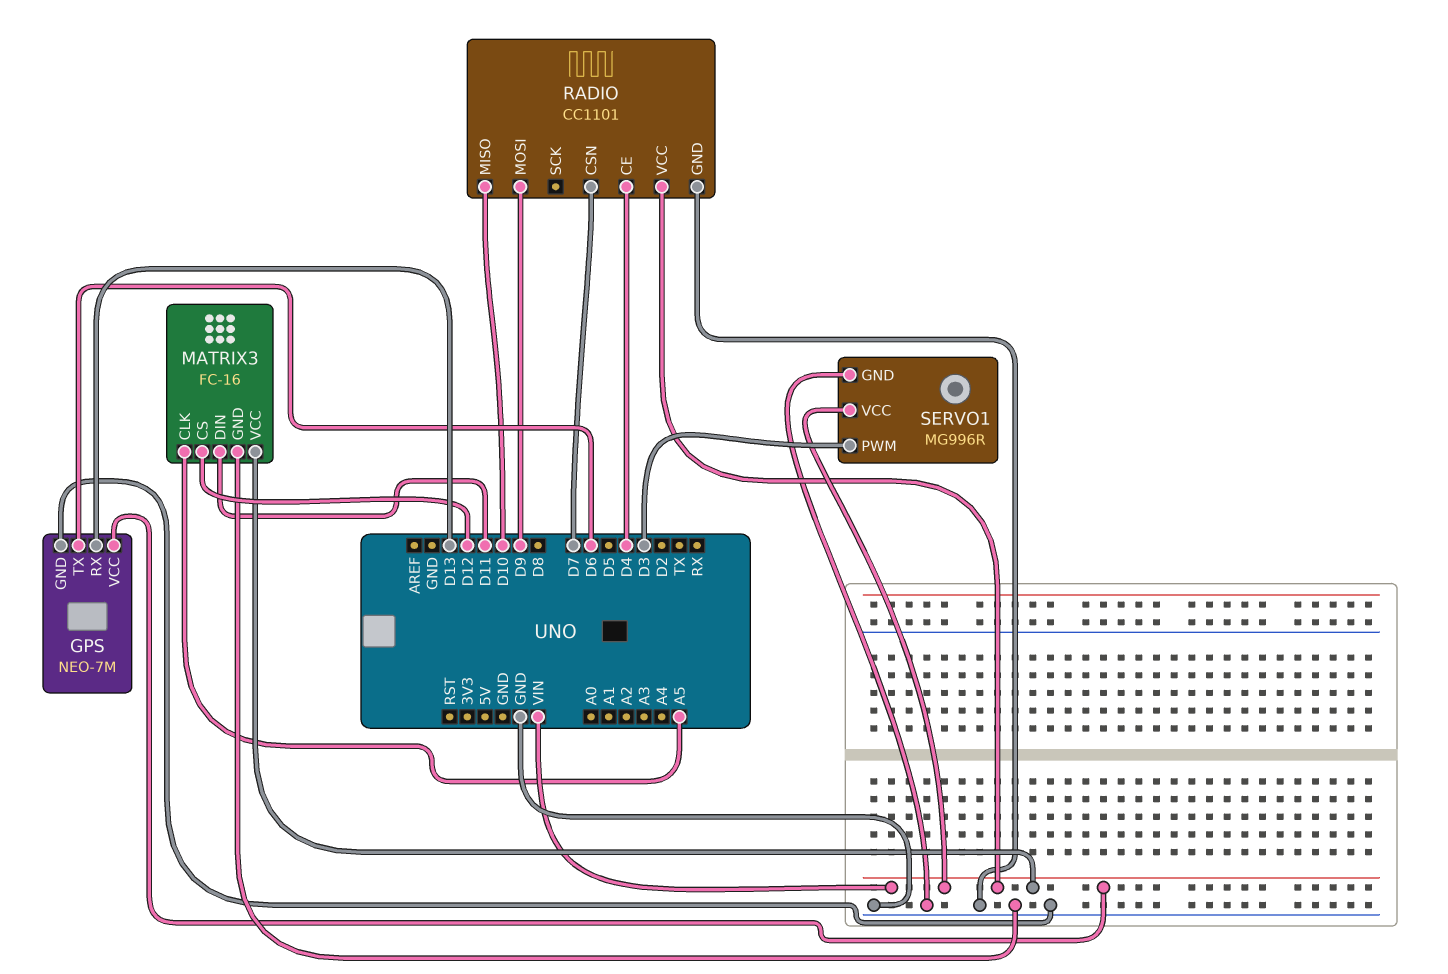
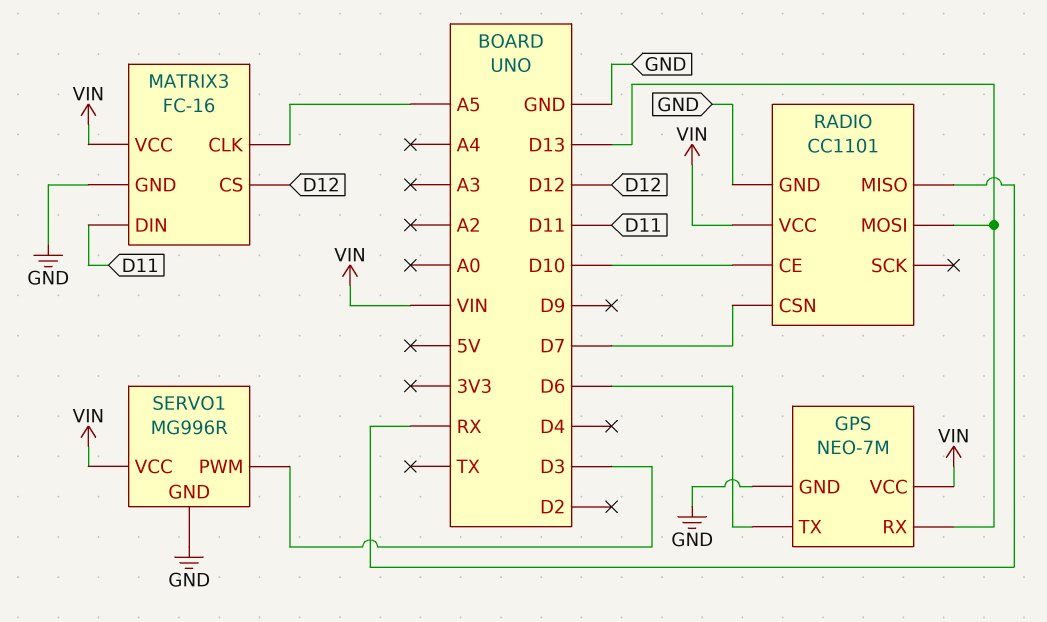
RADIO pin CE: D4 -> D10
RADIO pin MISO: D10 -> RX
RADIO pin MOSI: D9 -> D13

